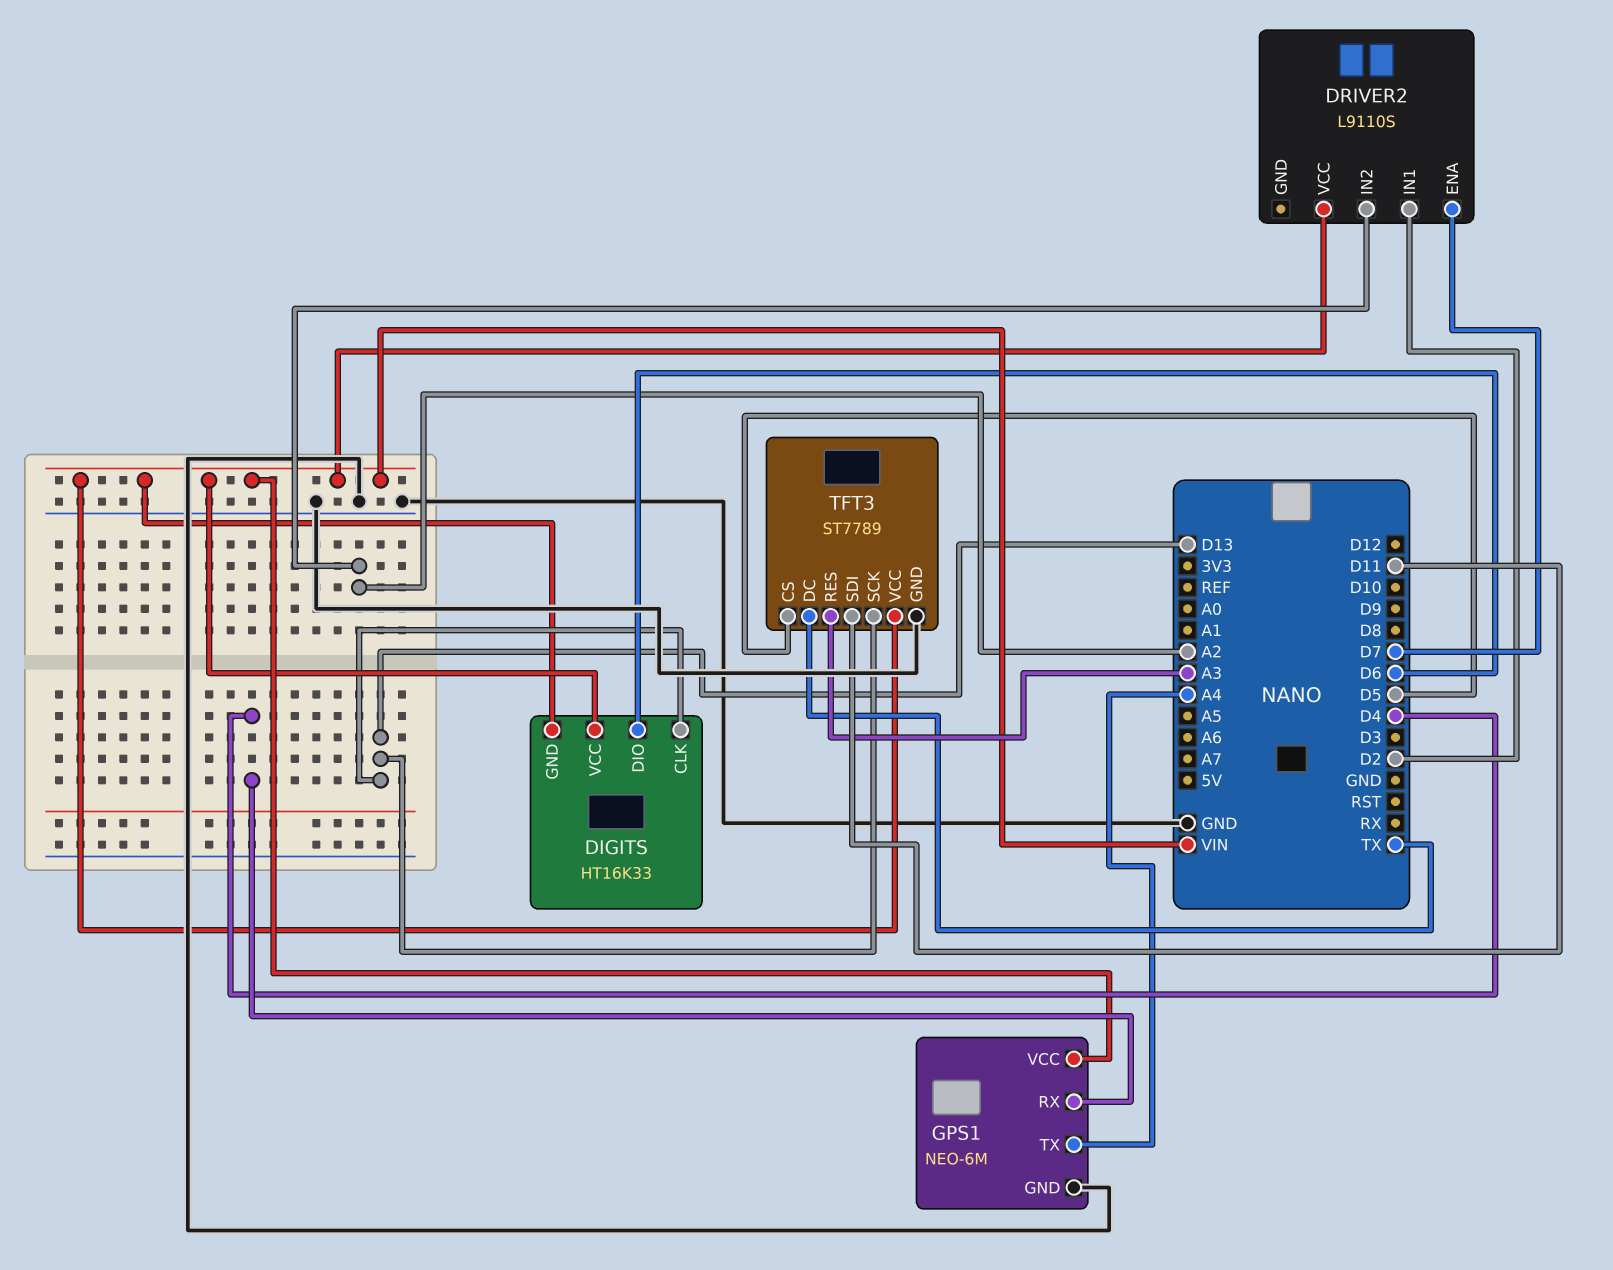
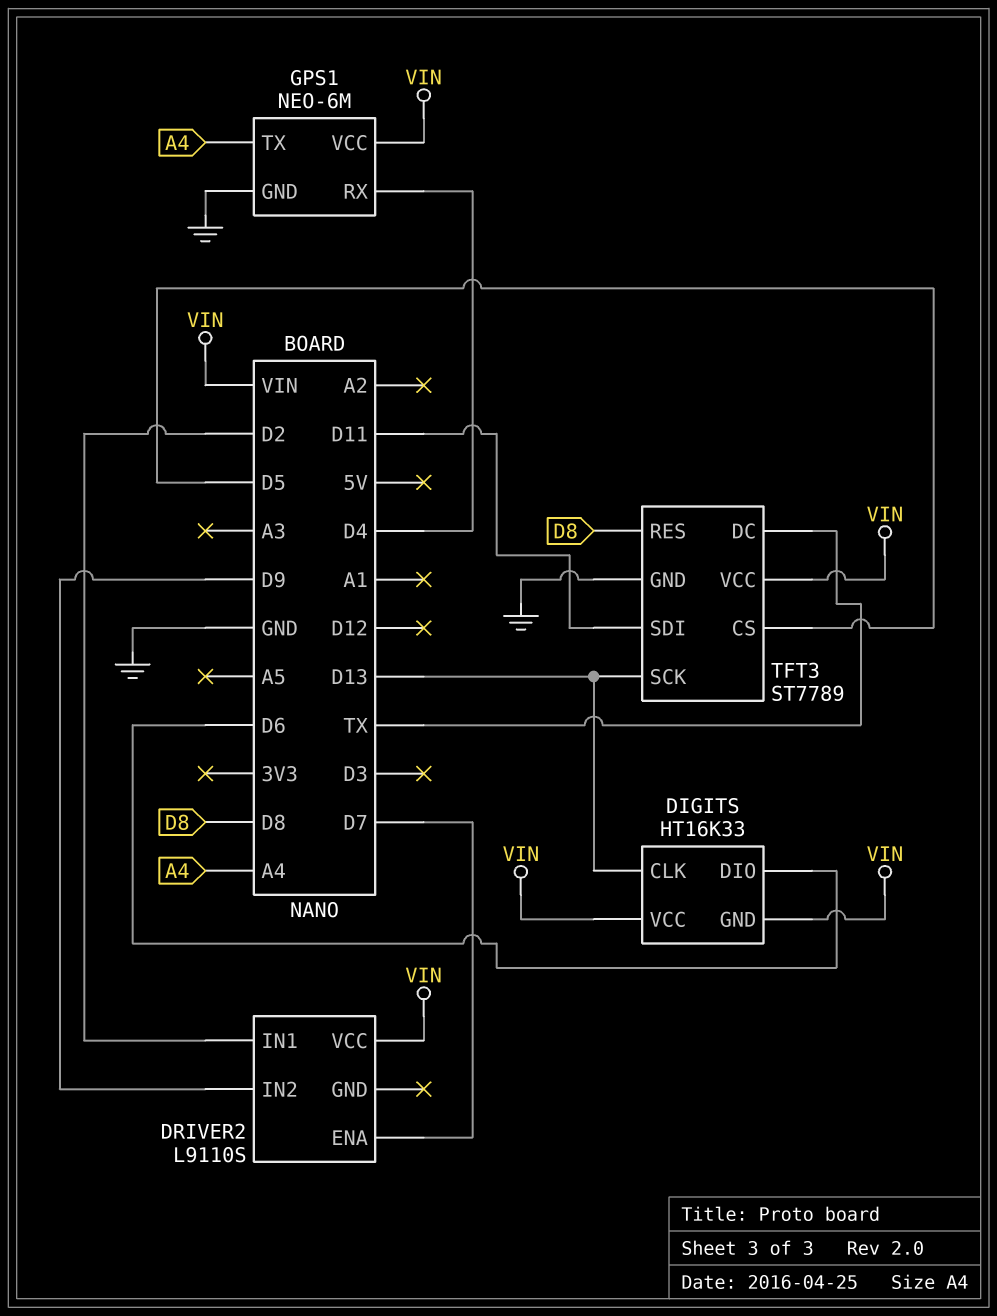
DRIVER2 pin IN2: A2 -> D9
TFT3 pin RES: A3 -> D8

